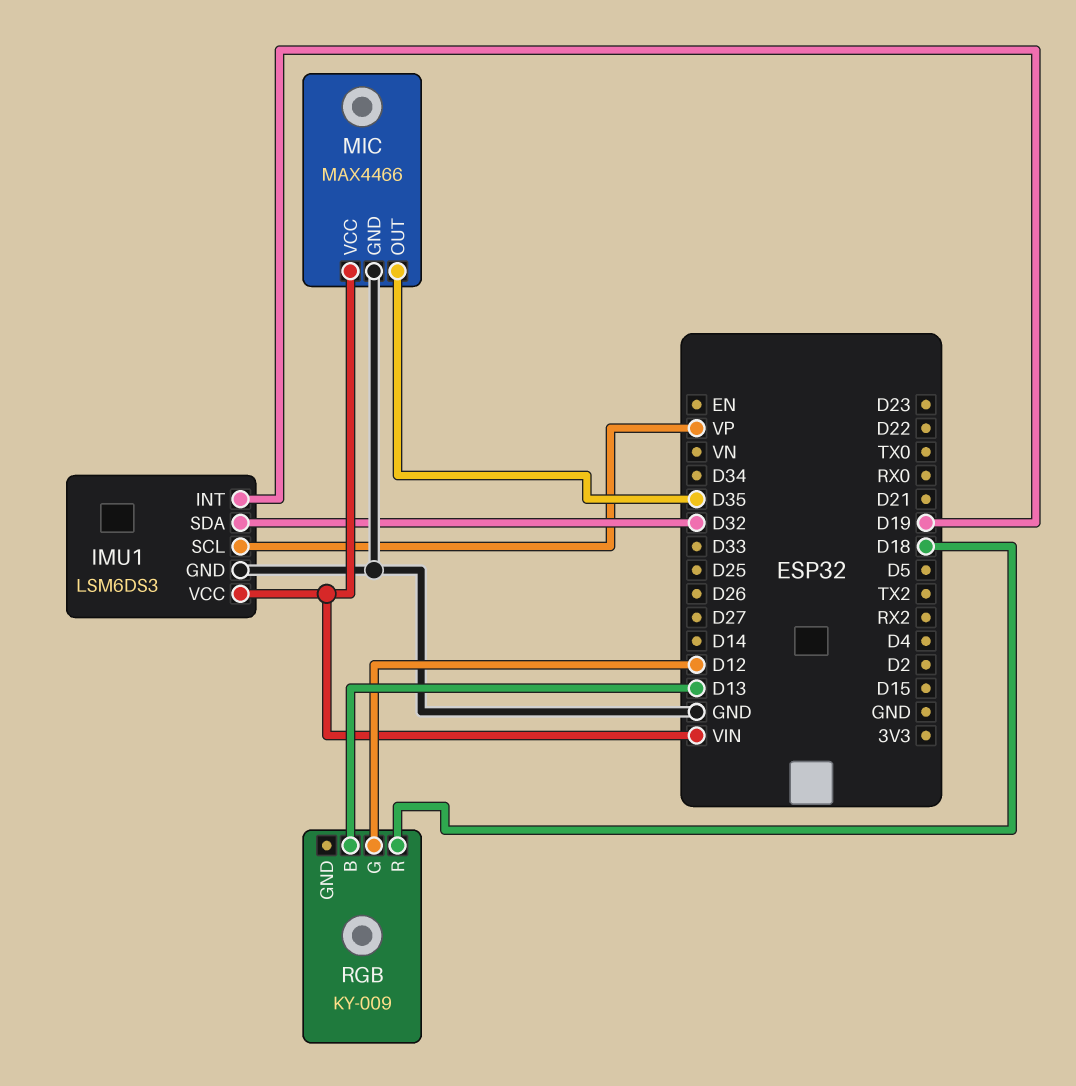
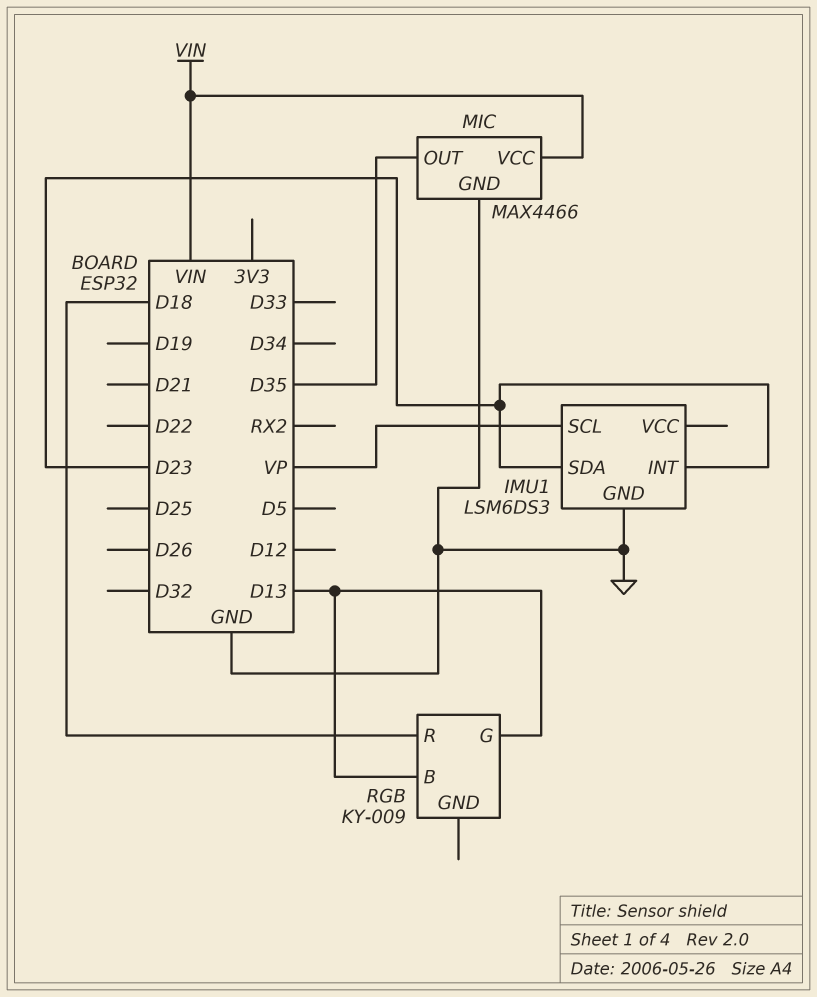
IMU1 pin INT: D19 -> D23
IMU1 pin SDA: D32 -> D23
IMU1 pin VCC: VIN -> none
RGB pin G: D12 -> D13

